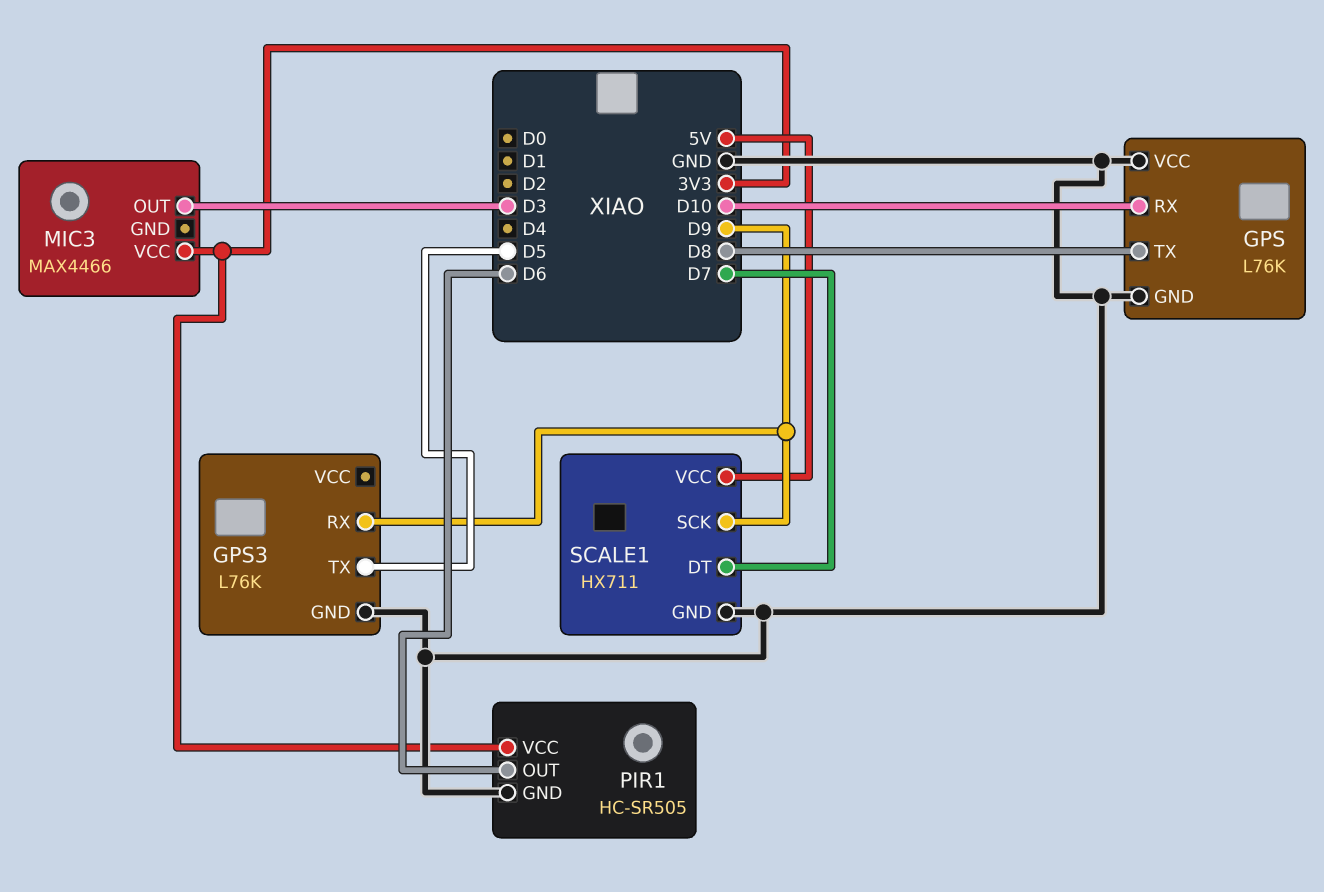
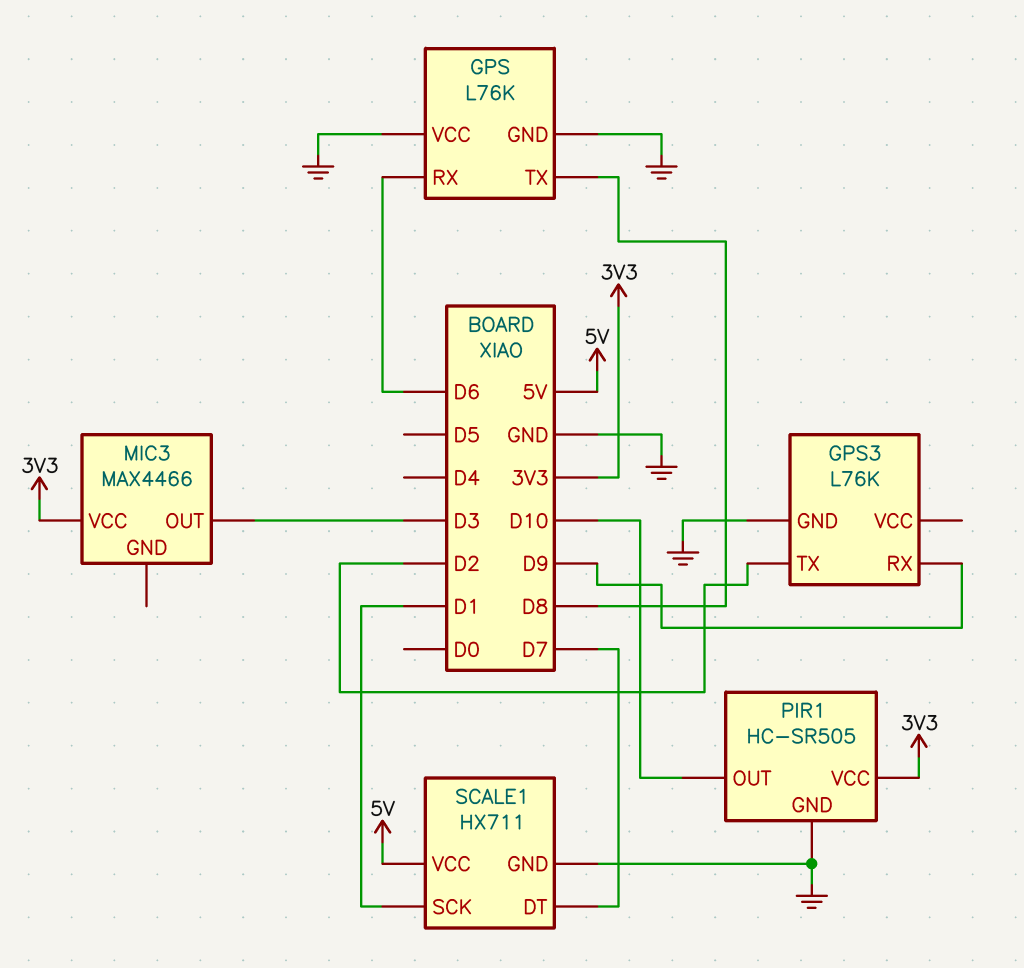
GPS pin RX: D10 -> D6
GPS3 pin TX: D5 -> D2
PIR1 pin OUT: D6 -> D10
SCALE1 pin SCK: D9 -> D1

